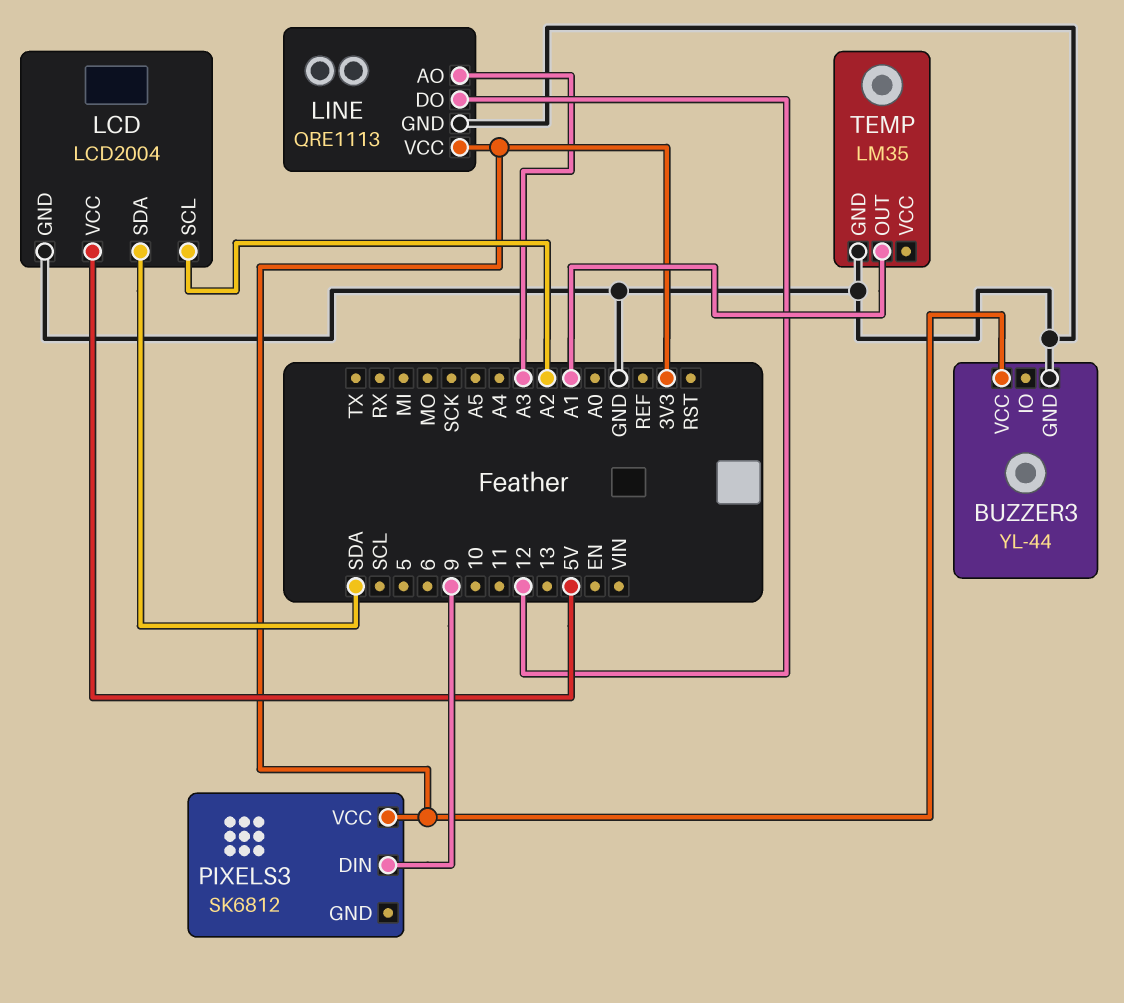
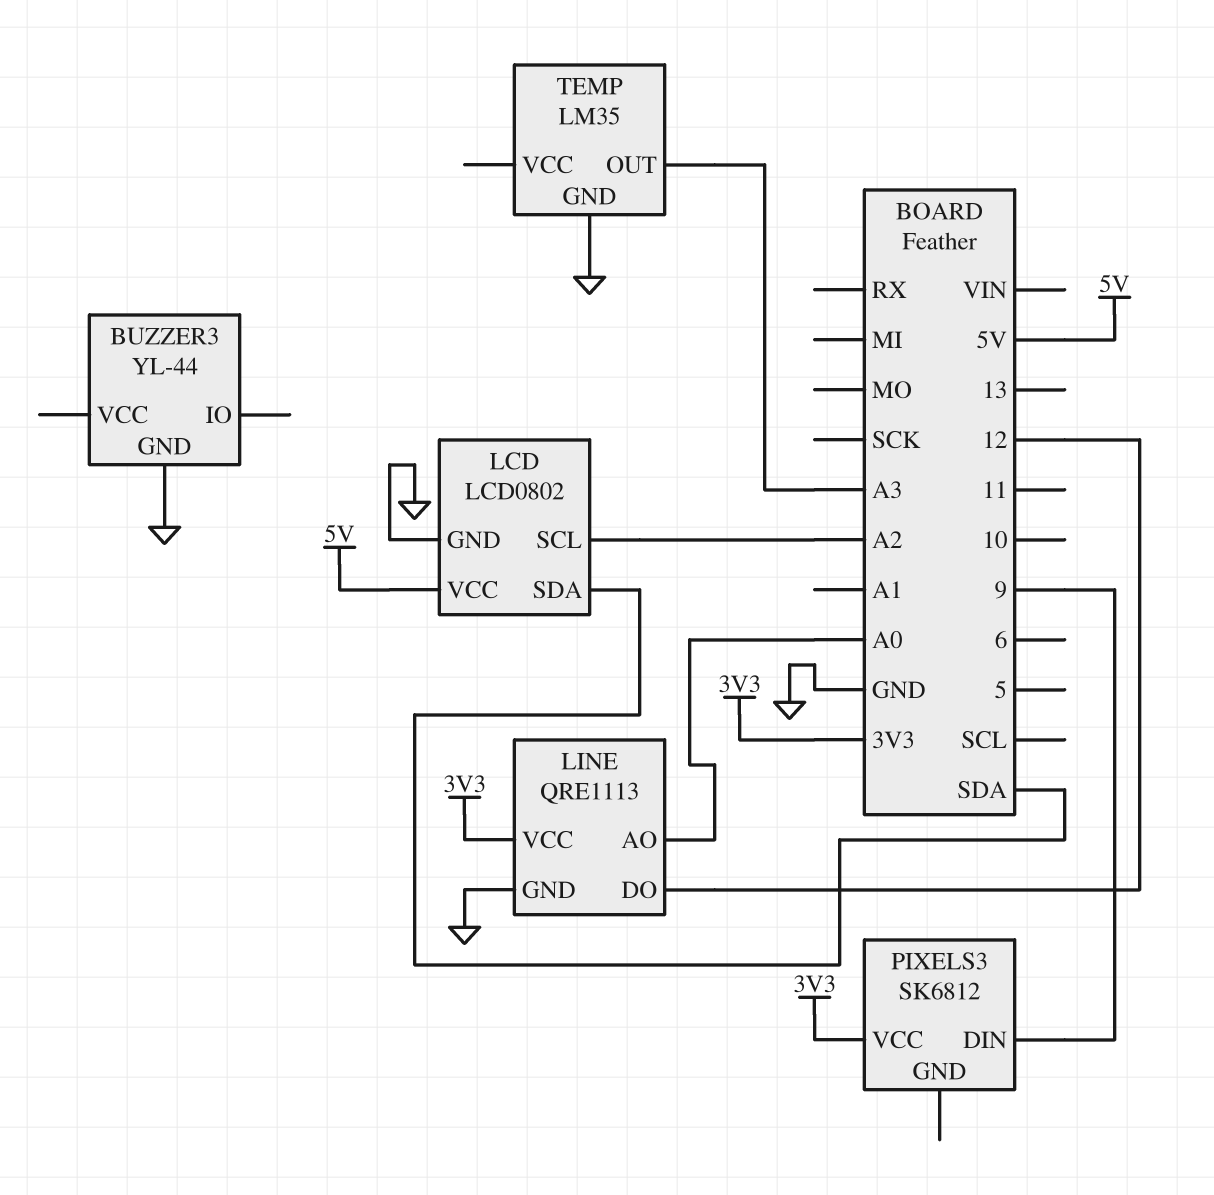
BUZZER3 pin VCC: 3V3 -> none
LCD: LCD2004 -> LCD0802
LINE pin AO: A3 -> A0
TEMP pin OUT: A1 -> A3

